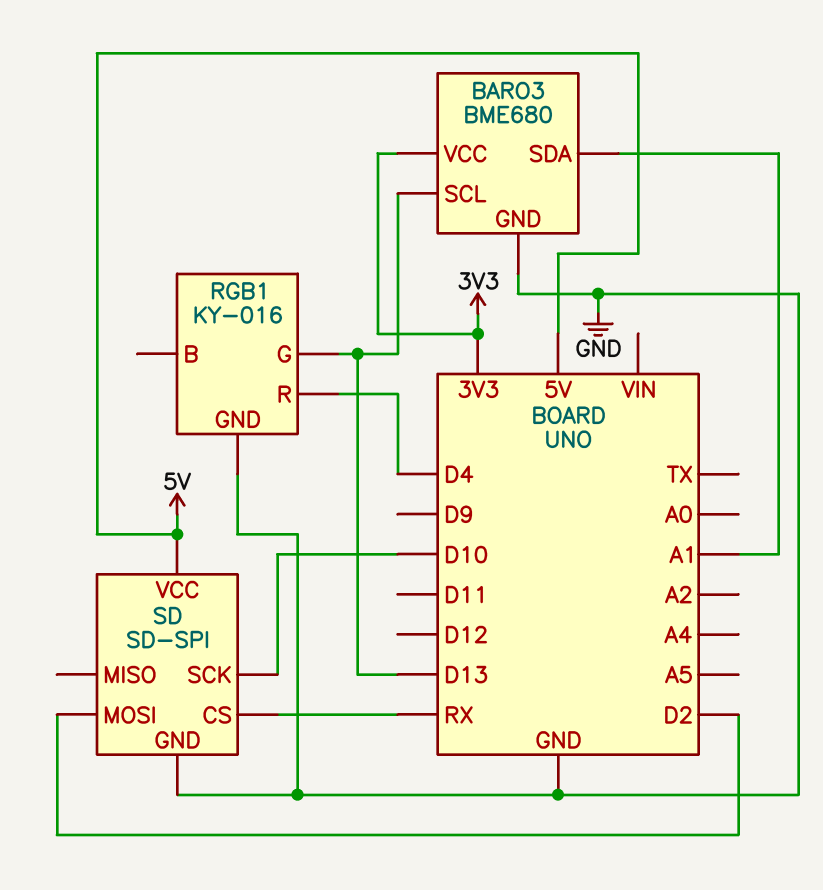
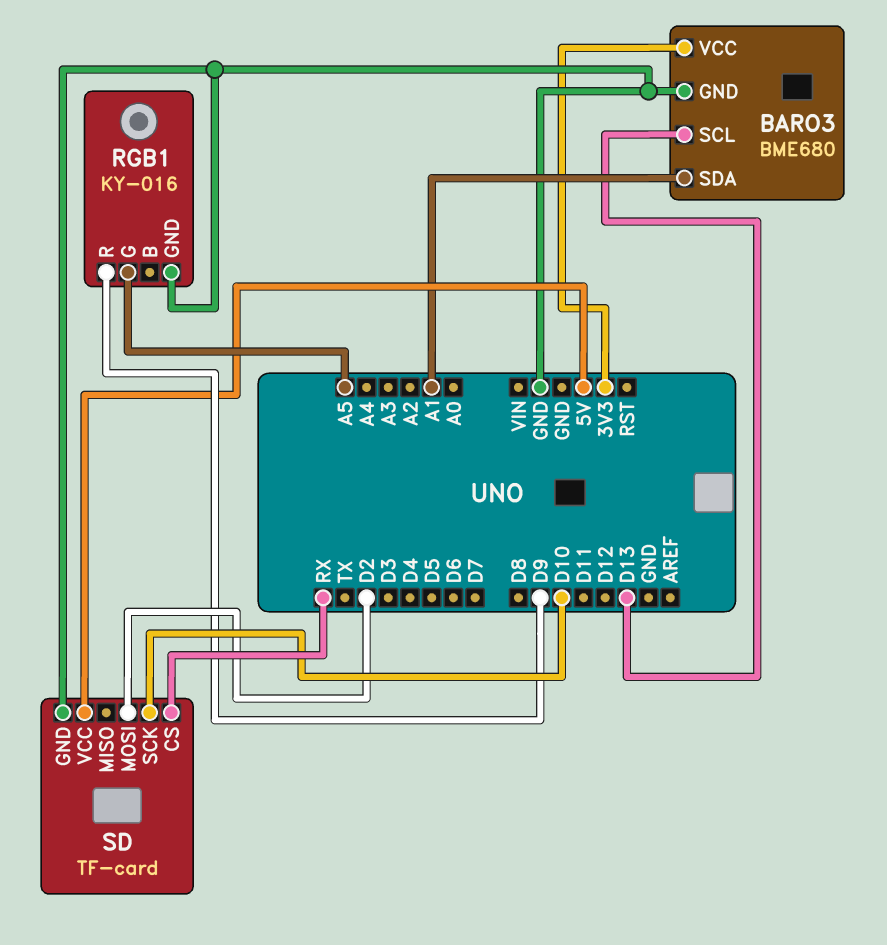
RGB1 pin G: D13 -> A5
RGB1 pin R: D4 -> D9
SD: SD-SPI -> TF-card

